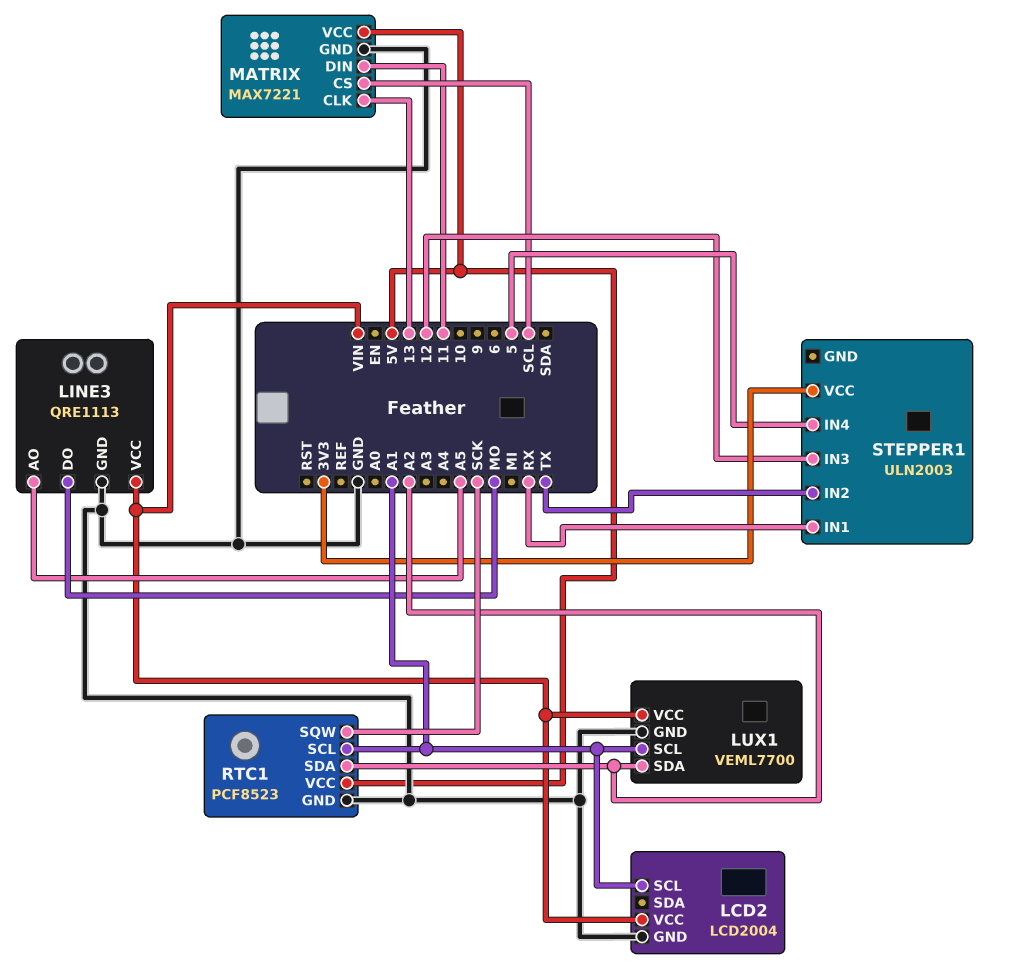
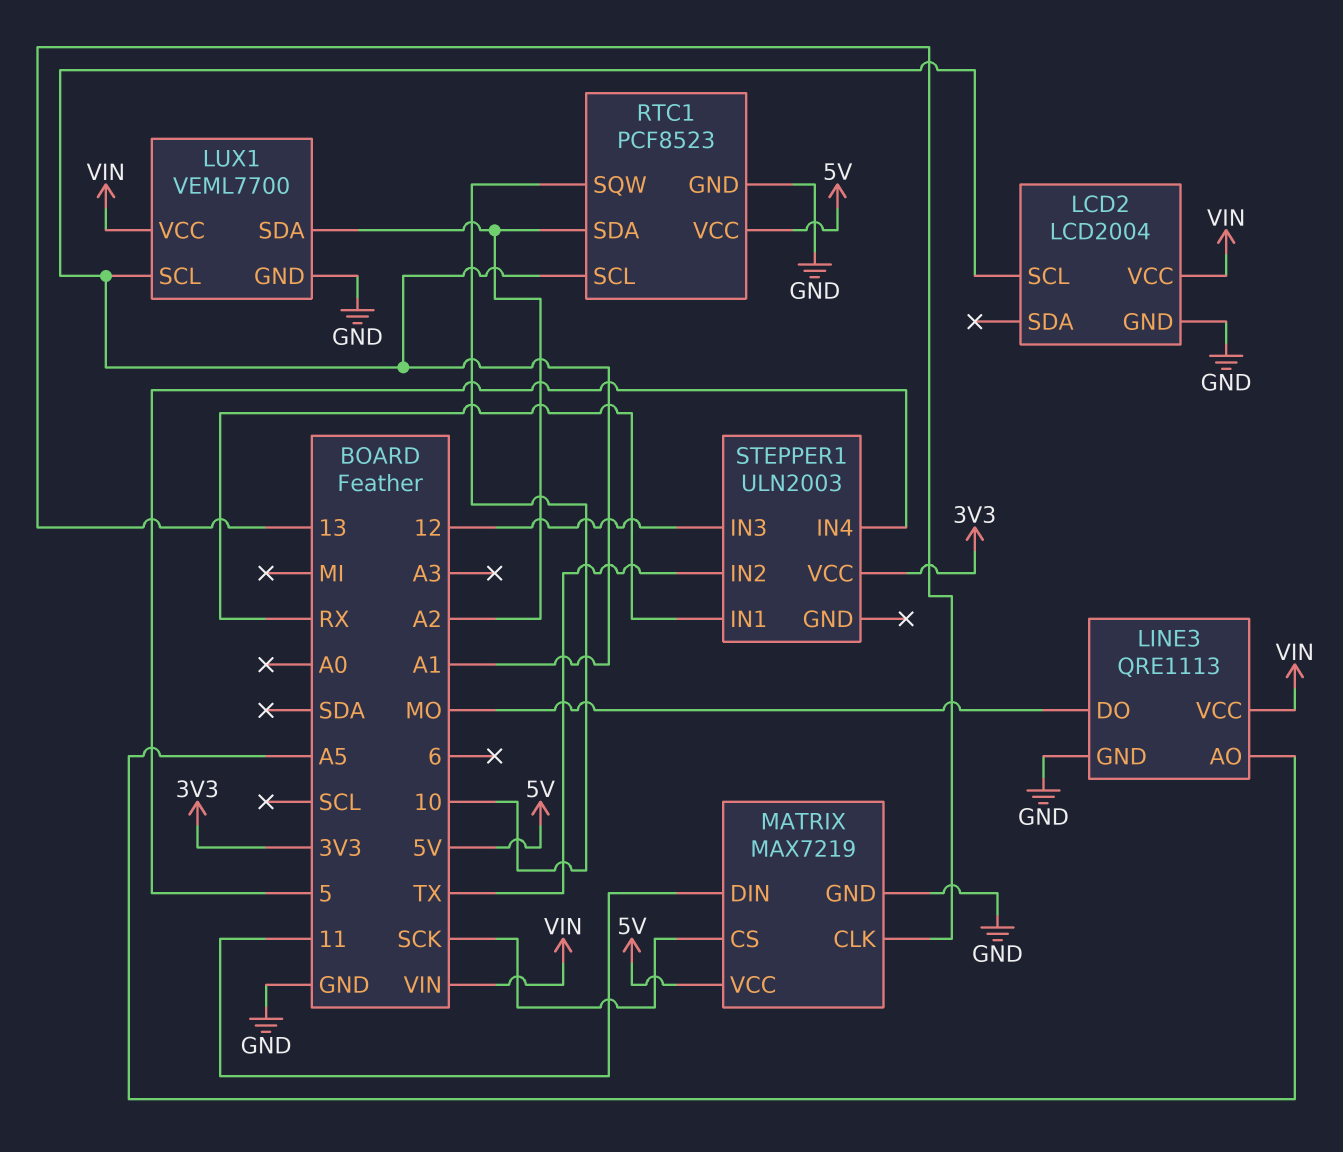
MATRIX: MAX7221 -> MAX7219
MATRIX pin CS: SCL -> SCK
RTC1 pin SQW: SCK -> 10

